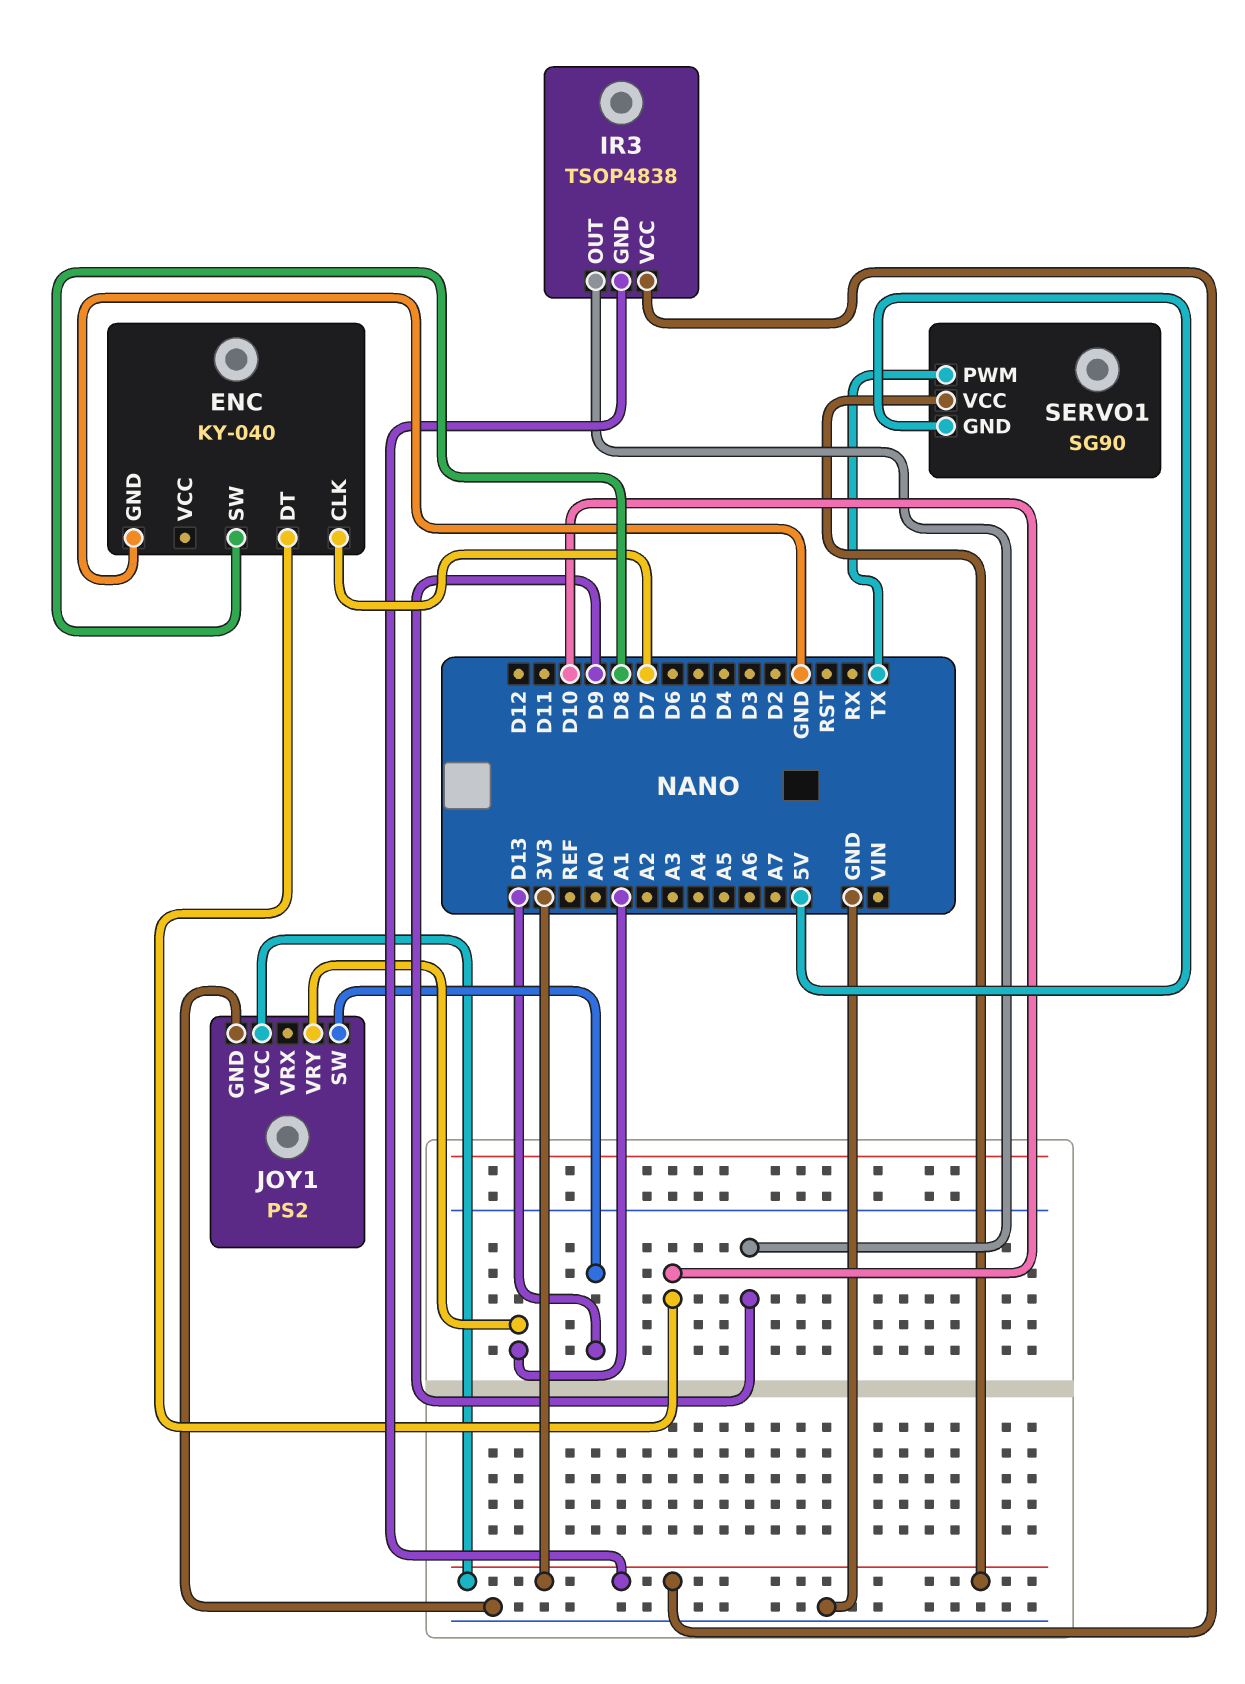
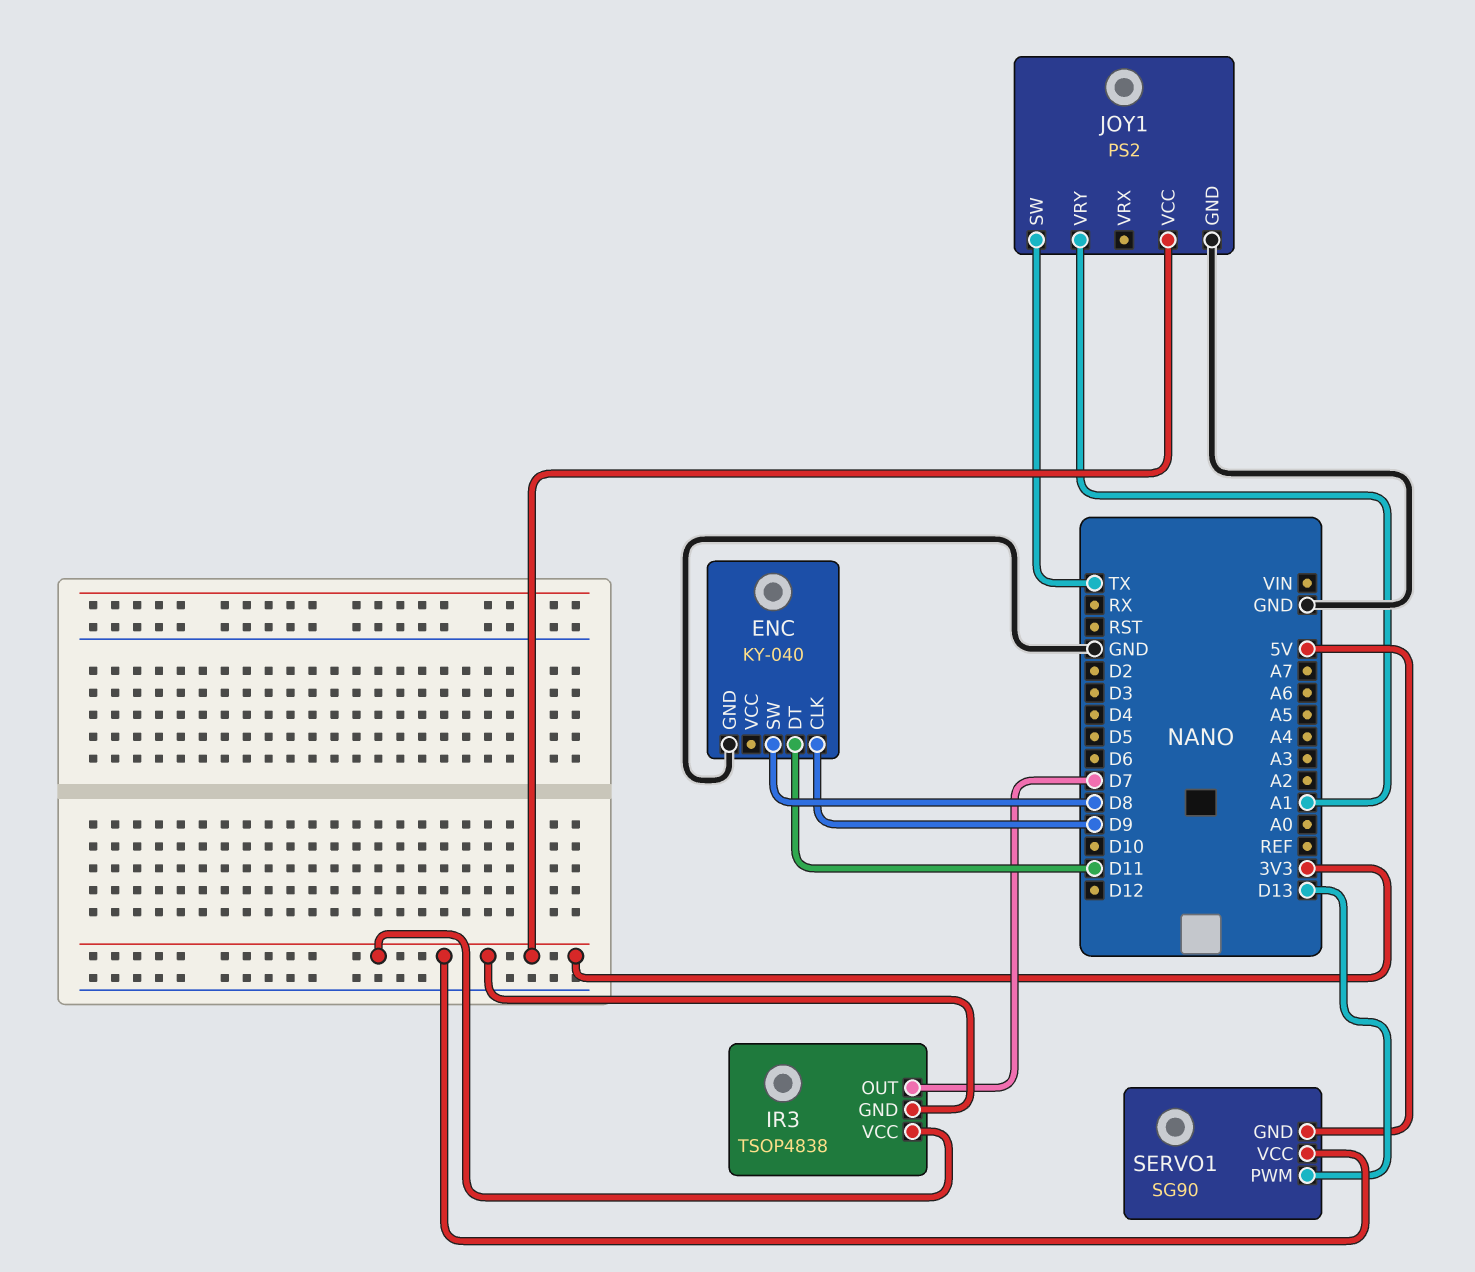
ENC pin CLK: D7 -> D9
ENC pin DT: D10 -> D11
IR3 pin OUT: D9 -> D7
JOY1 pin SW: D13 -> TX
SERVO1 pin PWM: TX -> D13

